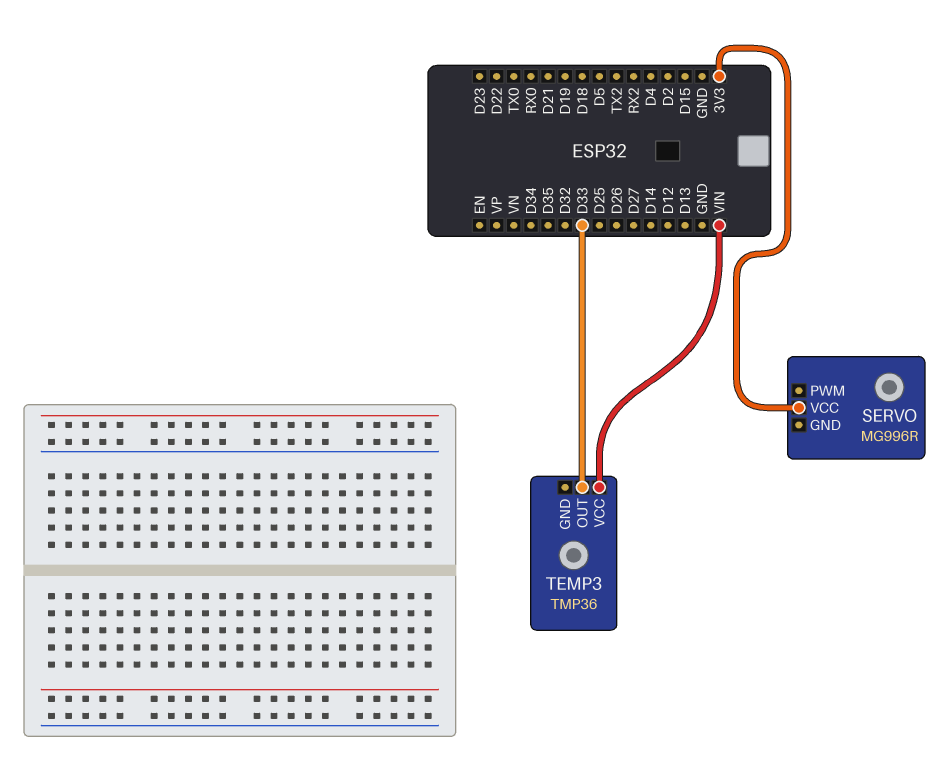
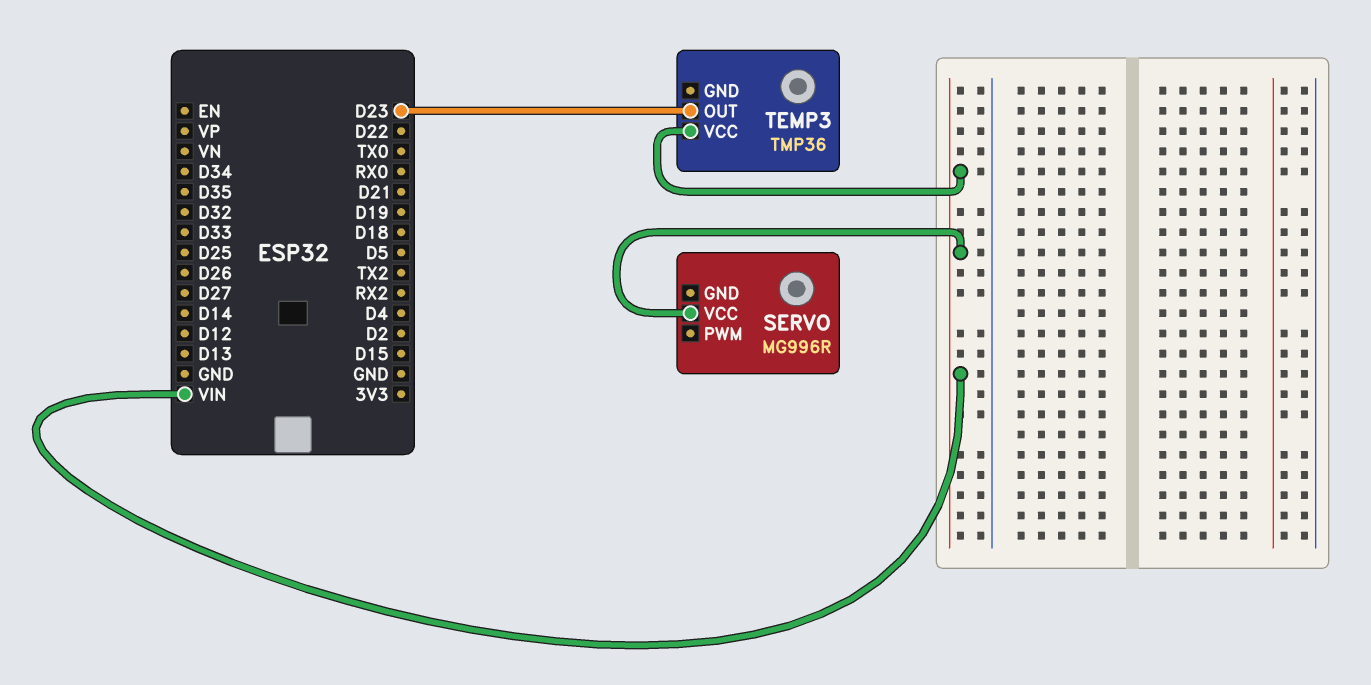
SERVO pin VCC: 3V3 -> VIN
TEMP3 pin OUT: D33 -> D23

